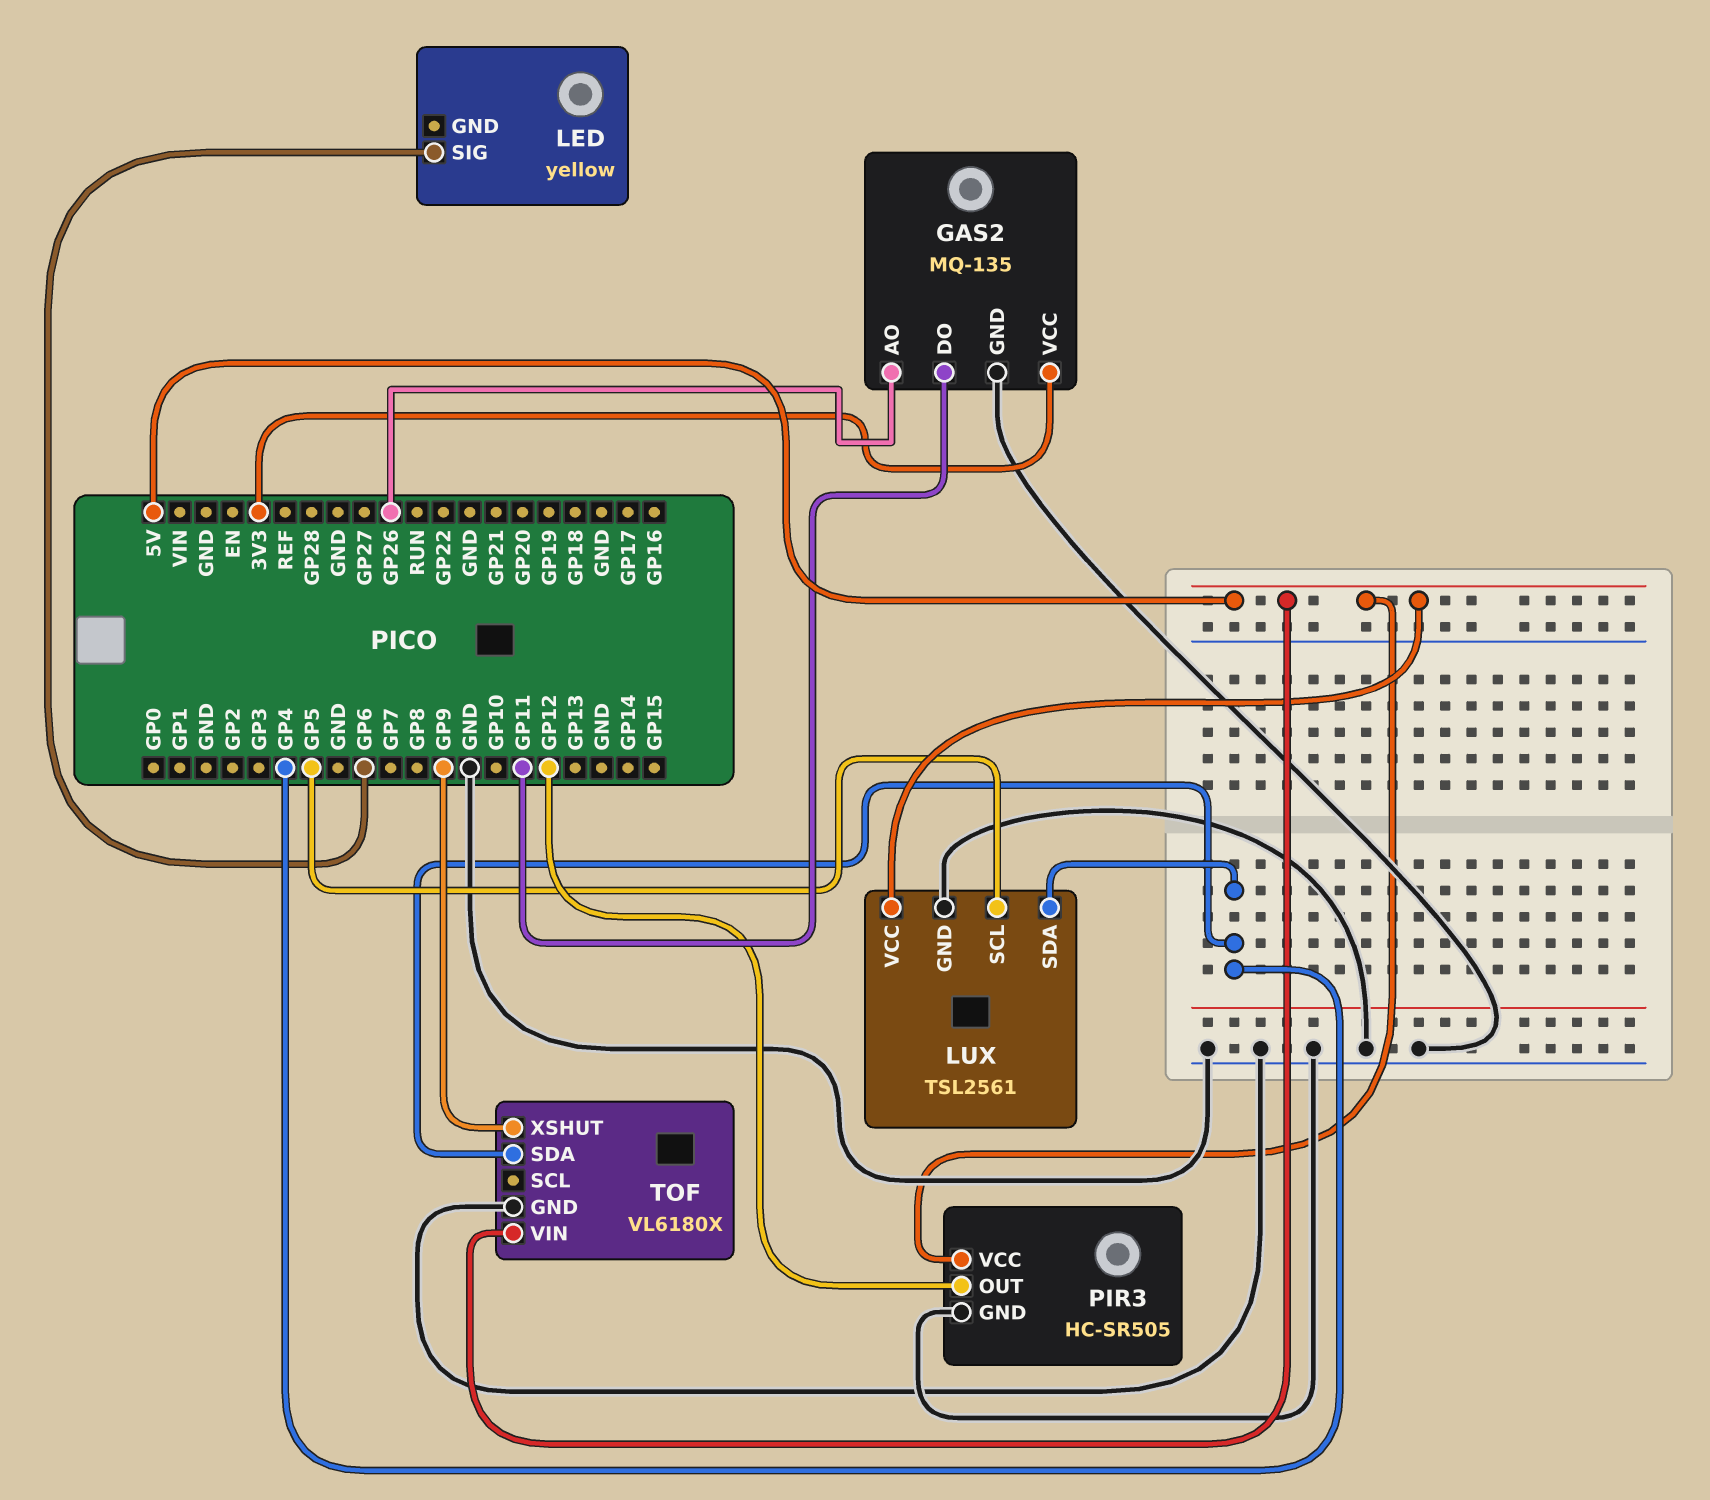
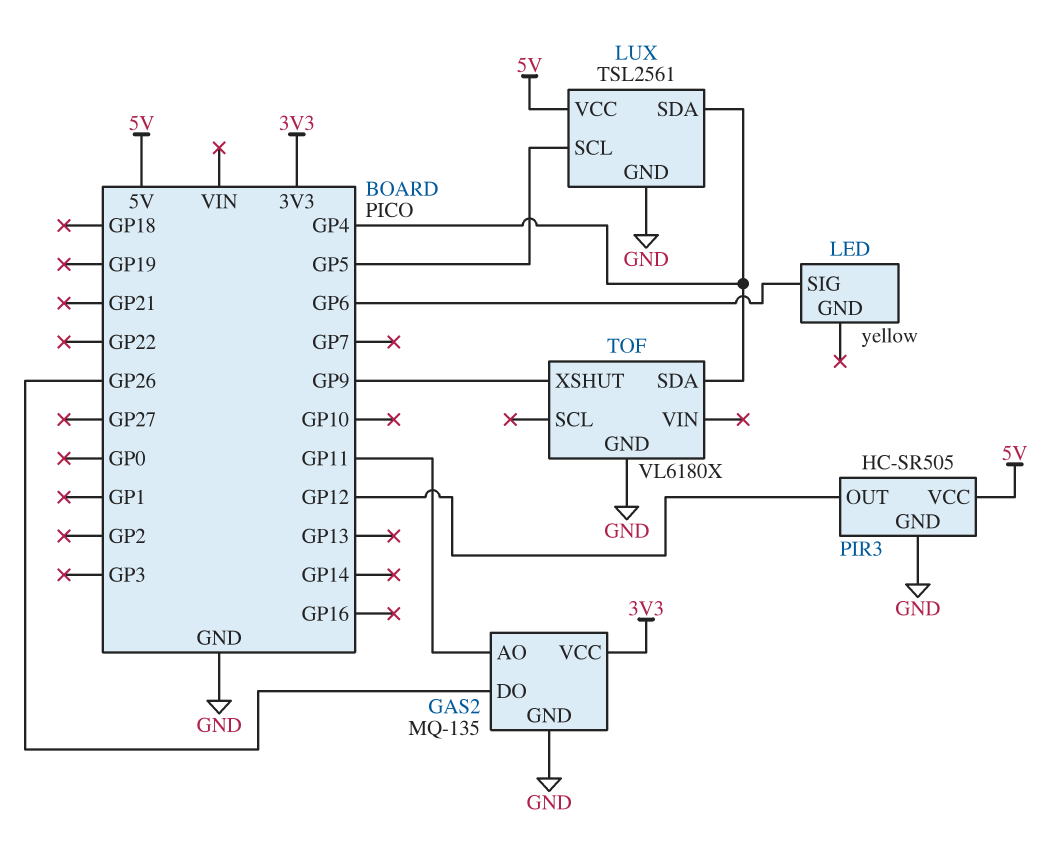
GAS2 pin AO: GP26 -> GP11
GAS2 pin DO: GP11 -> GP26
TOF pin VIN: 5V -> none

